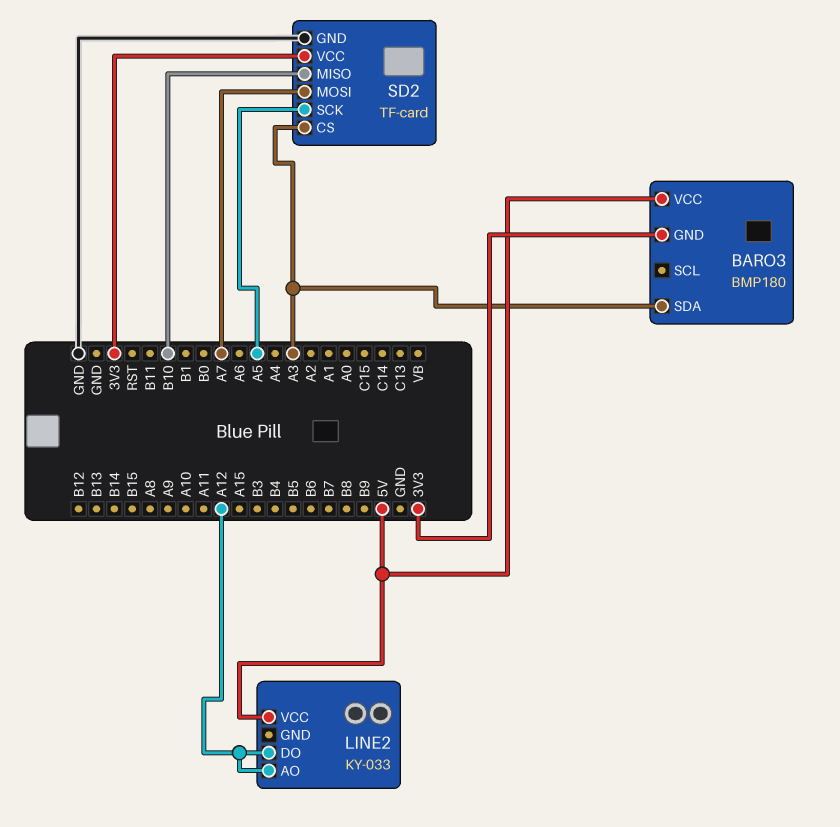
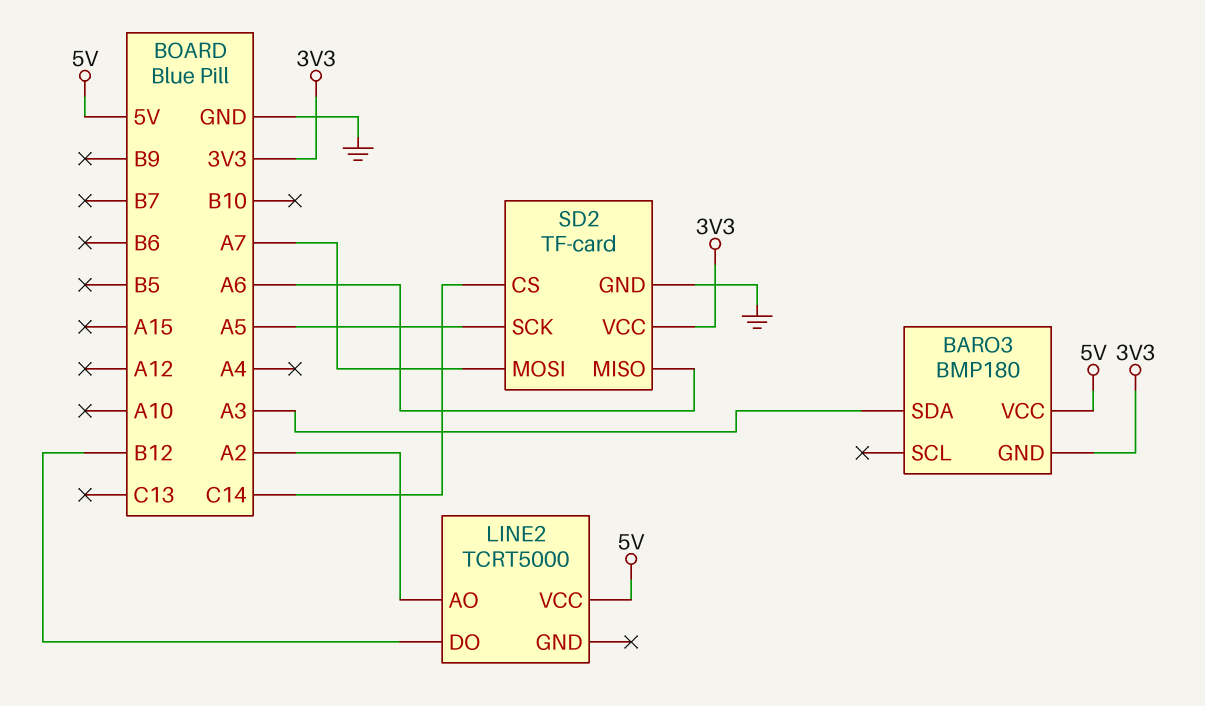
LINE2: KY-033 -> TCRT5000
LINE2 pin AO: A12 -> A2
LINE2 pin DO: A12 -> B12
SD2 pin CS: A3 -> C14
SD2 pin MISO: B10 -> A6

